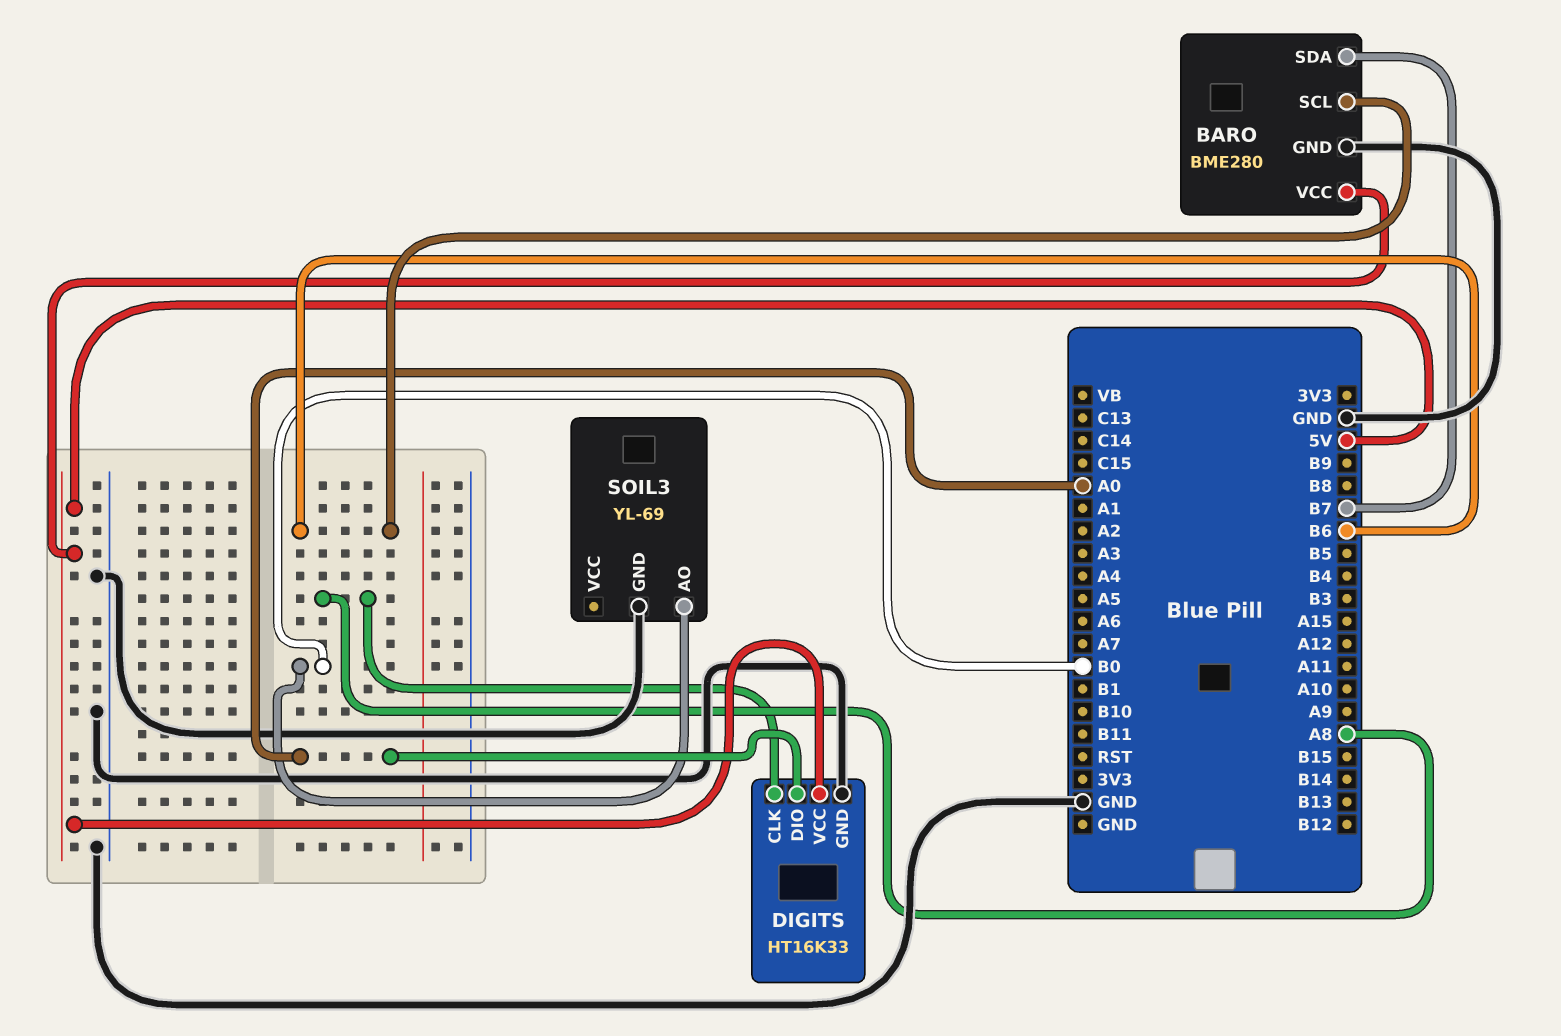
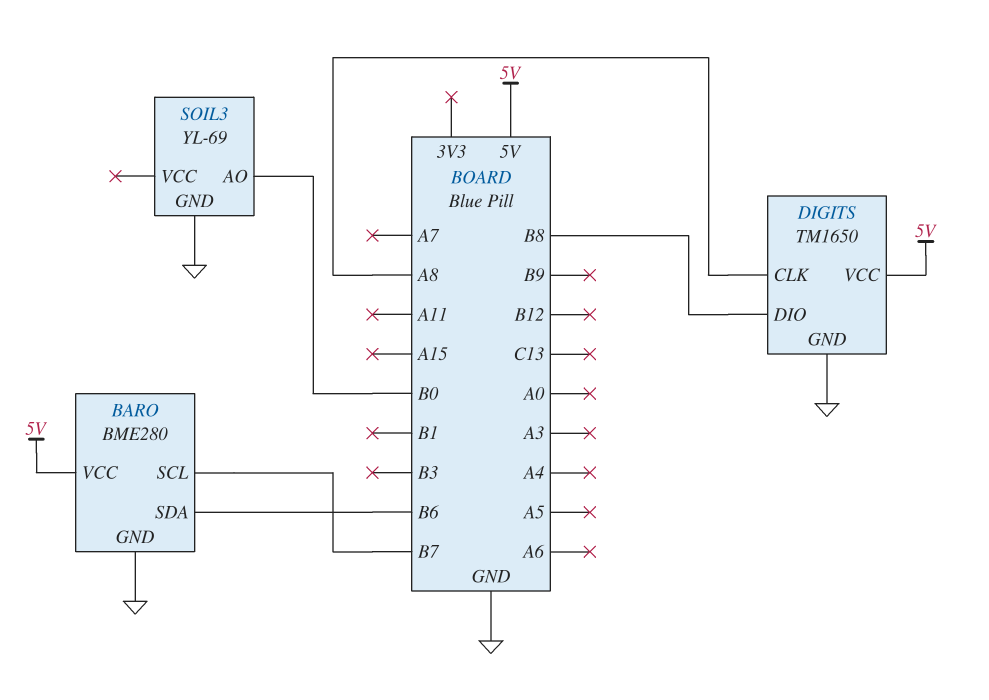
BARO pin SCL: B6 -> B7
BARO pin SDA: B7 -> B6
DIGITS: HT16K33 -> TM1650
DIGITS pin DIO: A0 -> B8

